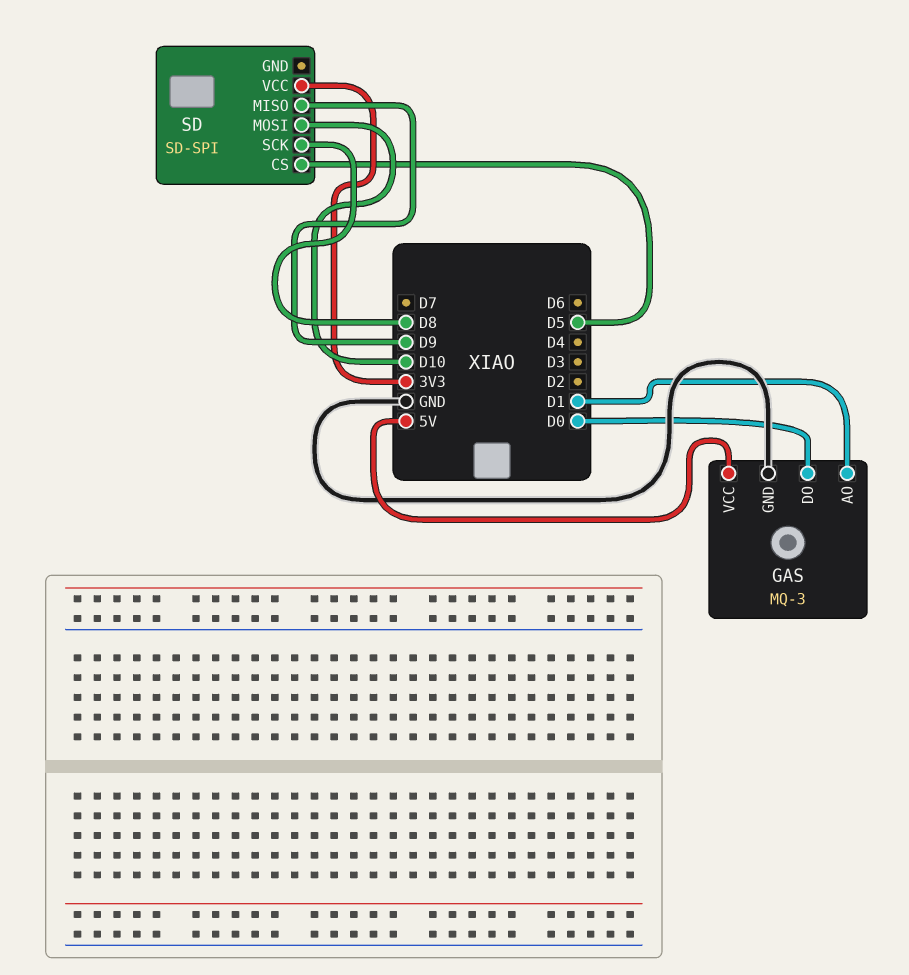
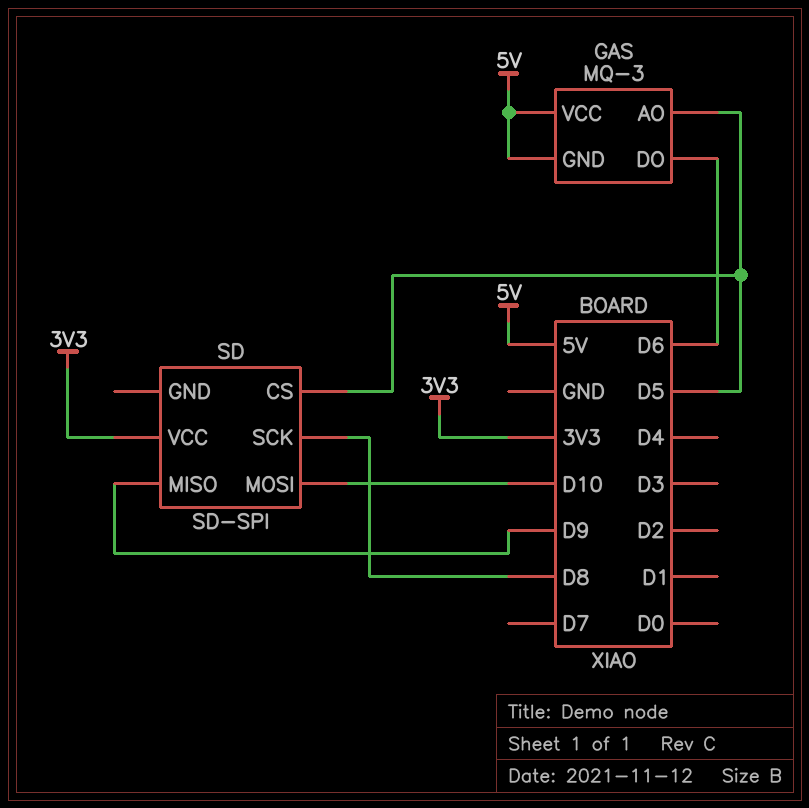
GAS pin AO: D1 -> D5
GAS pin DO: D0 -> D6
GAS pin GND: GND -> 5V

